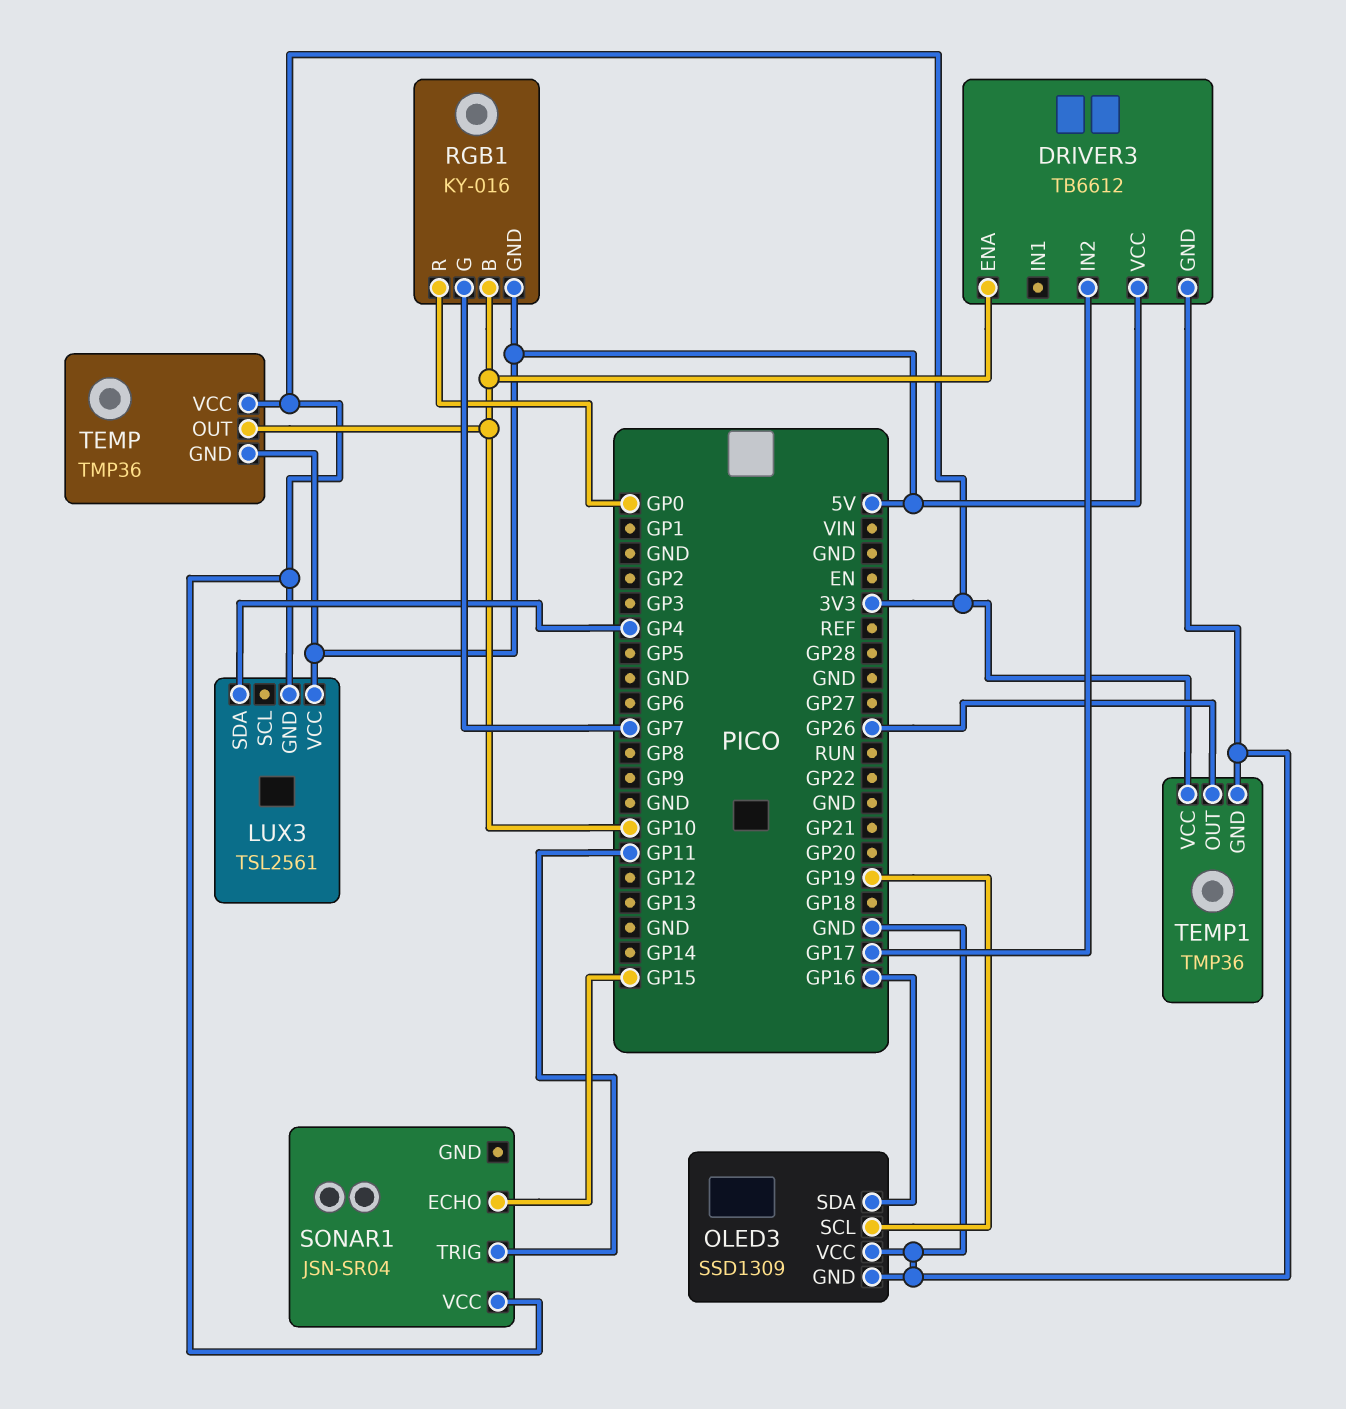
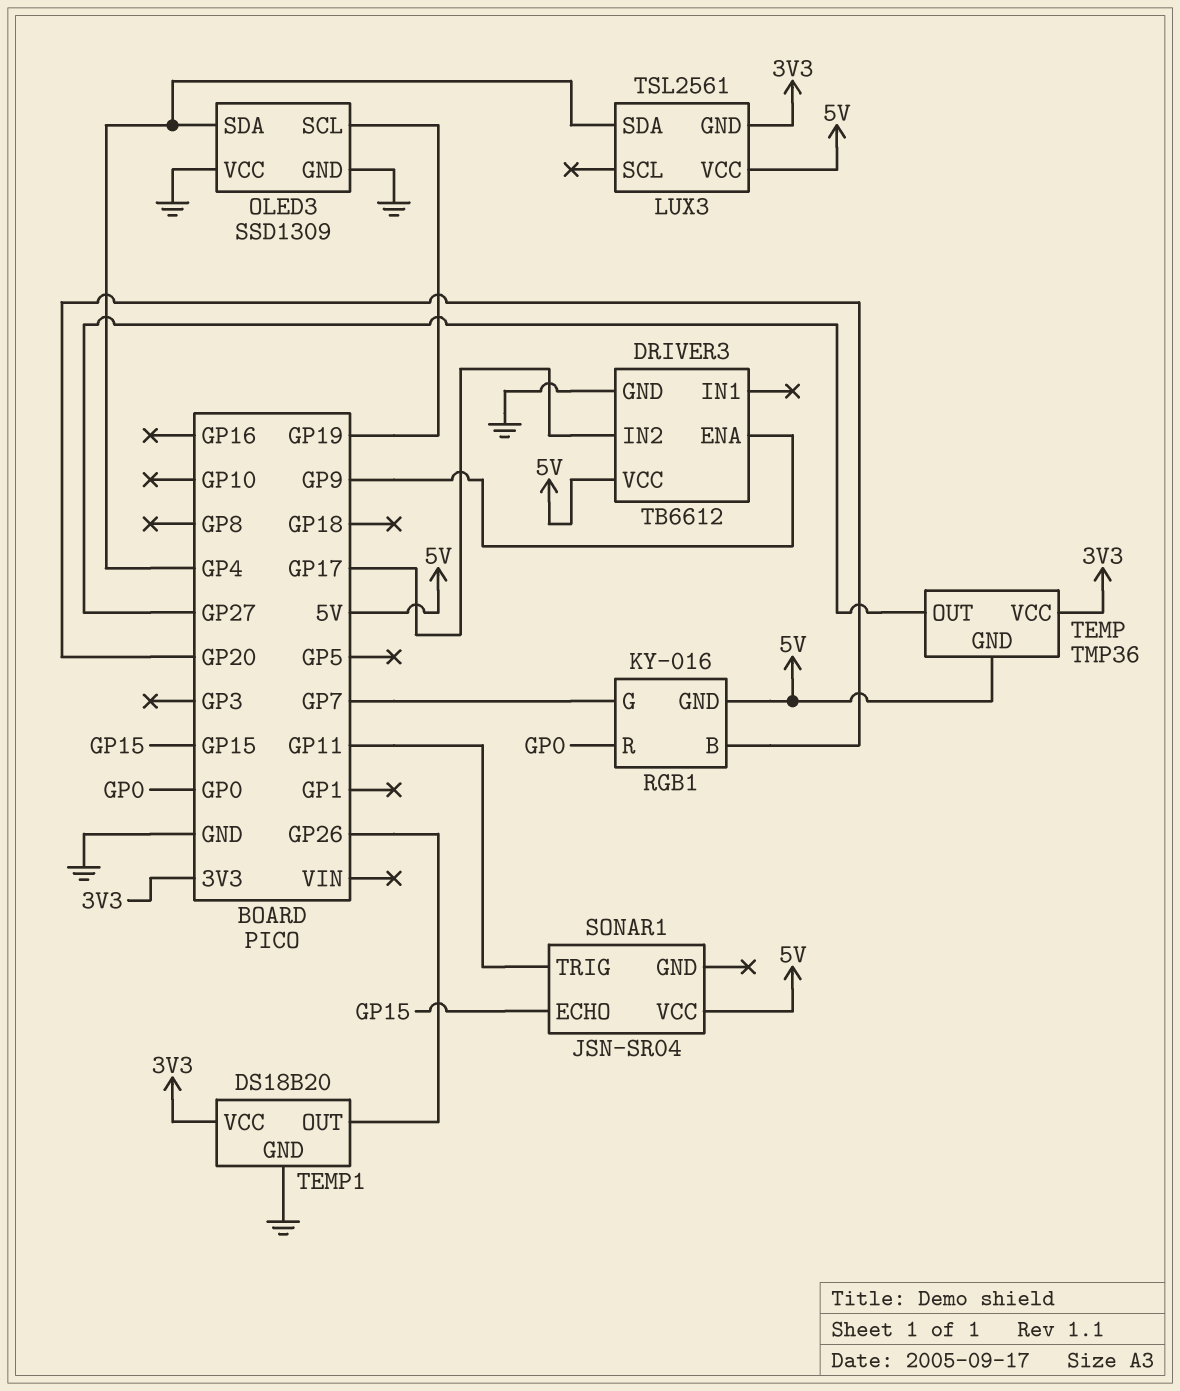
DRIVER3 pin ENA: GP10 -> GP9
OLED3 pin SDA: GP16 -> GP4
RGB1 pin B: GP10 -> GP20
SONAR1 pin VCC: 3V3 -> 5V
TEMP pin OUT: GP10 -> GP27
TEMP1: TMP36 -> DS18B20

